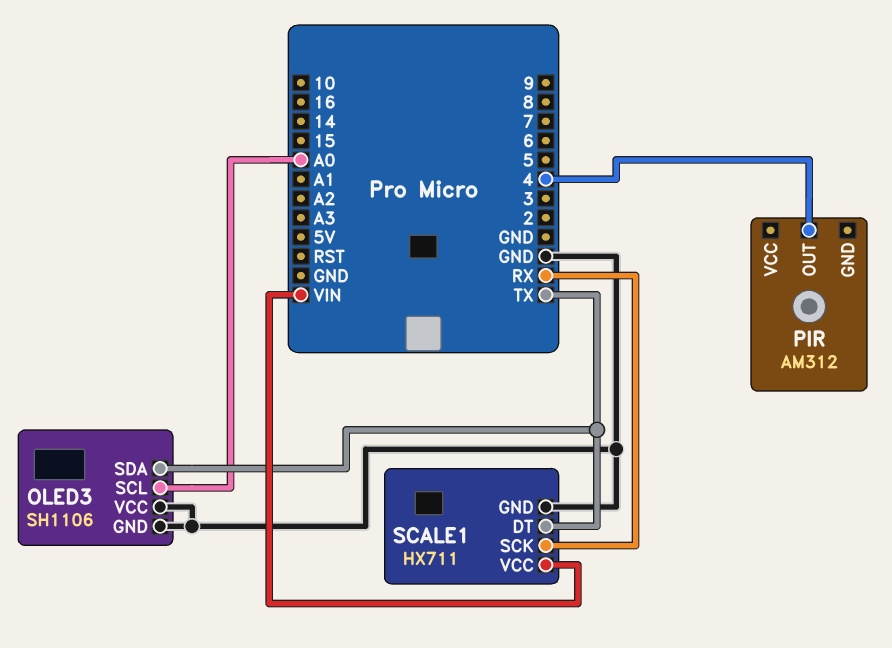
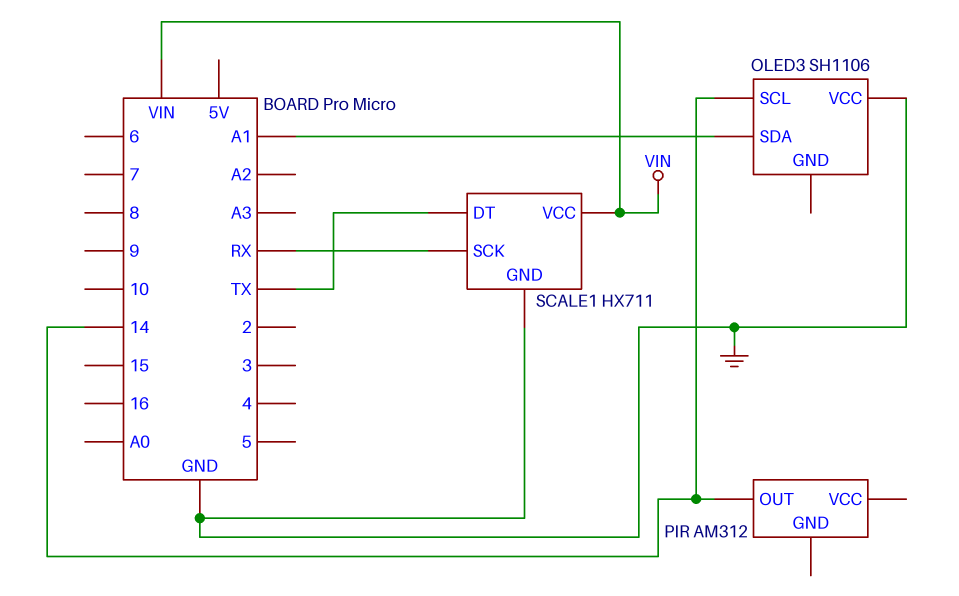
OLED3 pin GND: GND -> none
OLED3 pin SCL: A0 -> 14
OLED3 pin SDA: TX -> A1
PIR pin OUT: 4 -> 14

